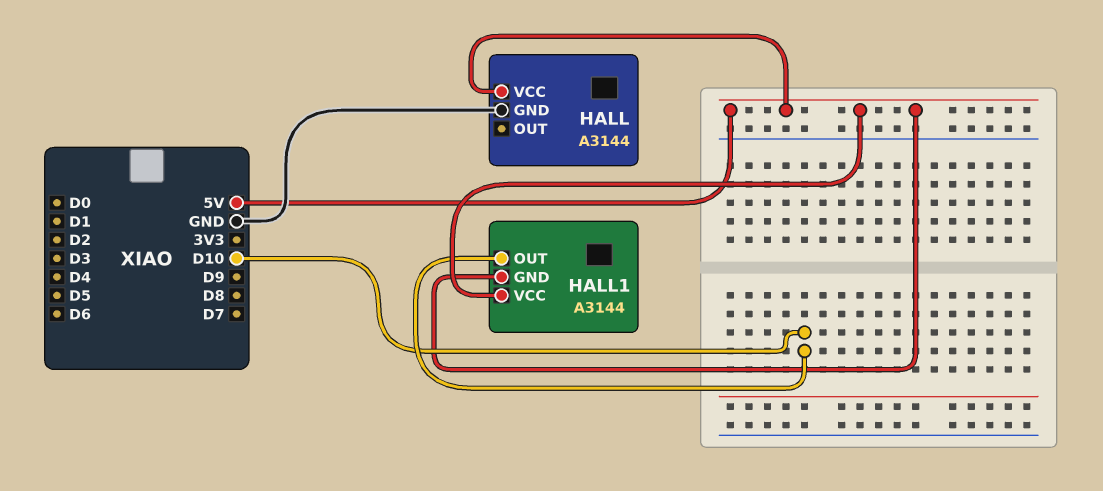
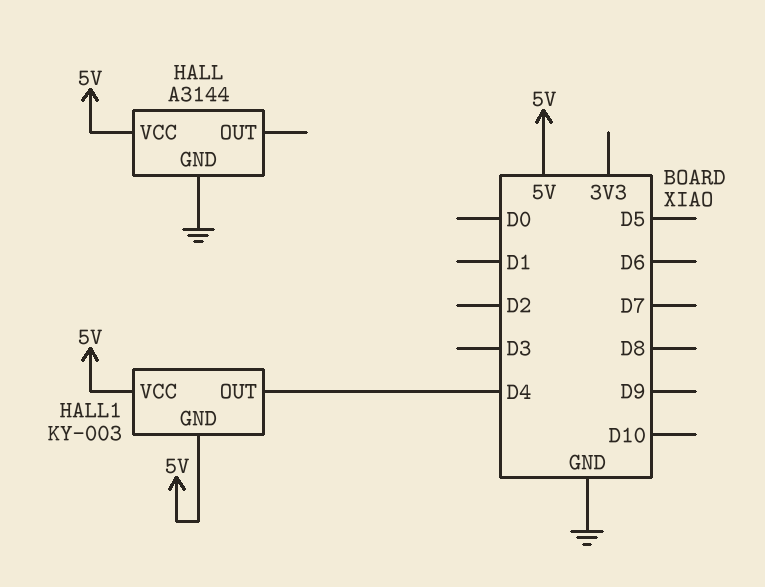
HALL1: A3144 -> KY-003
HALL1 pin OUT: D10 -> D4

